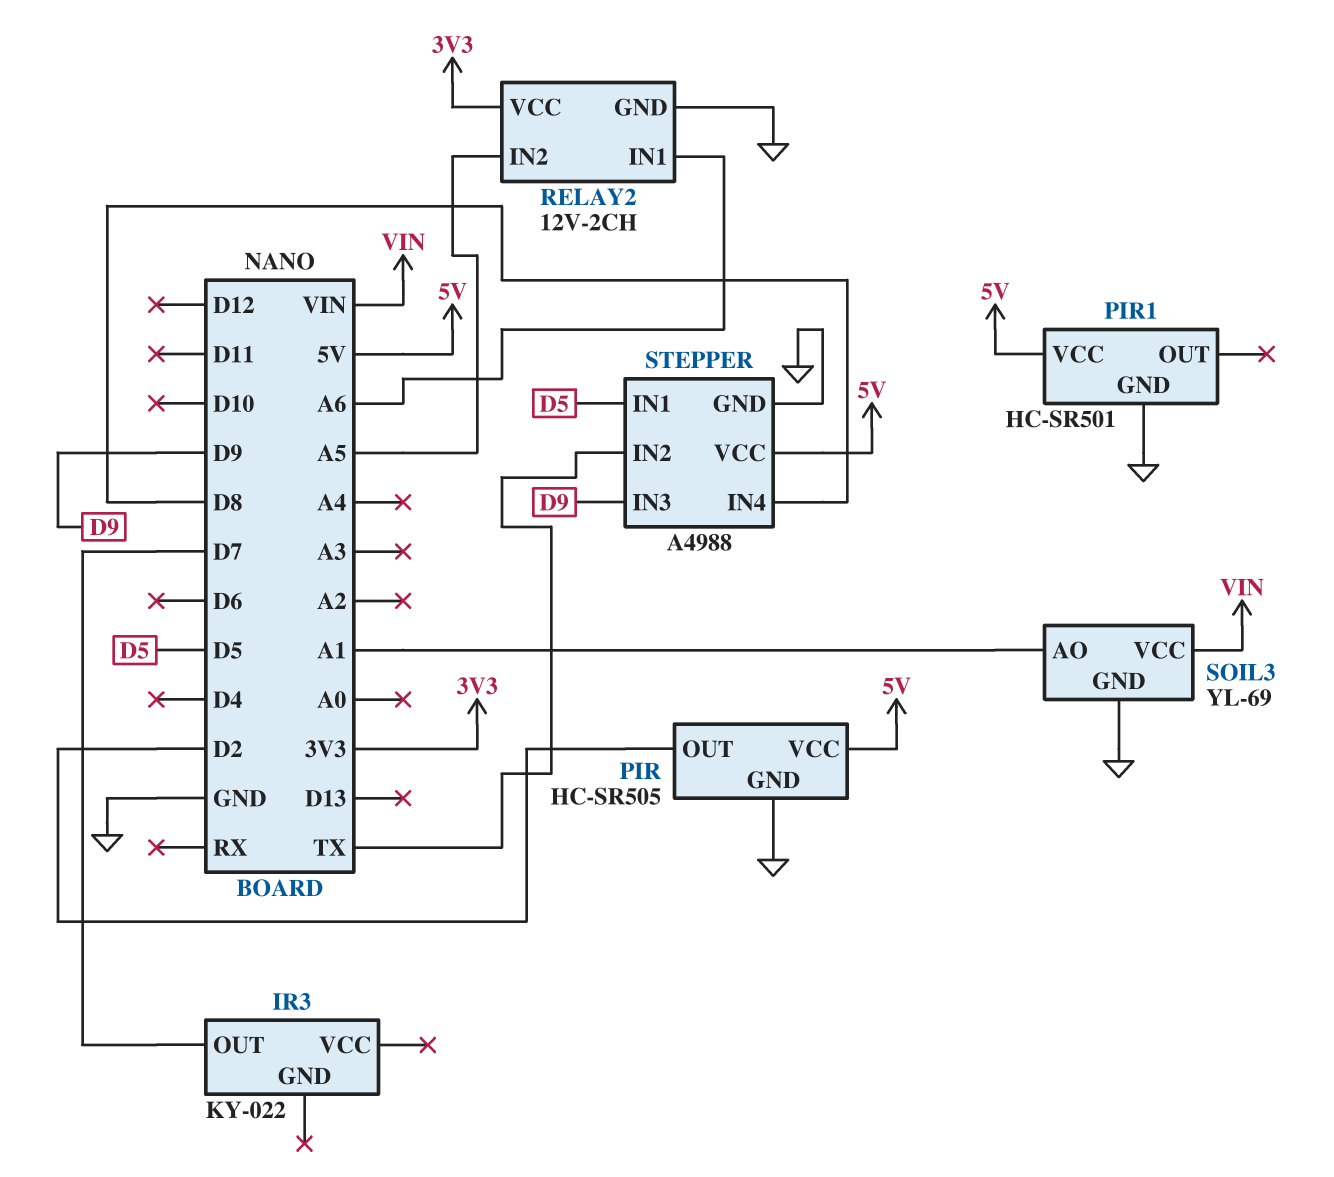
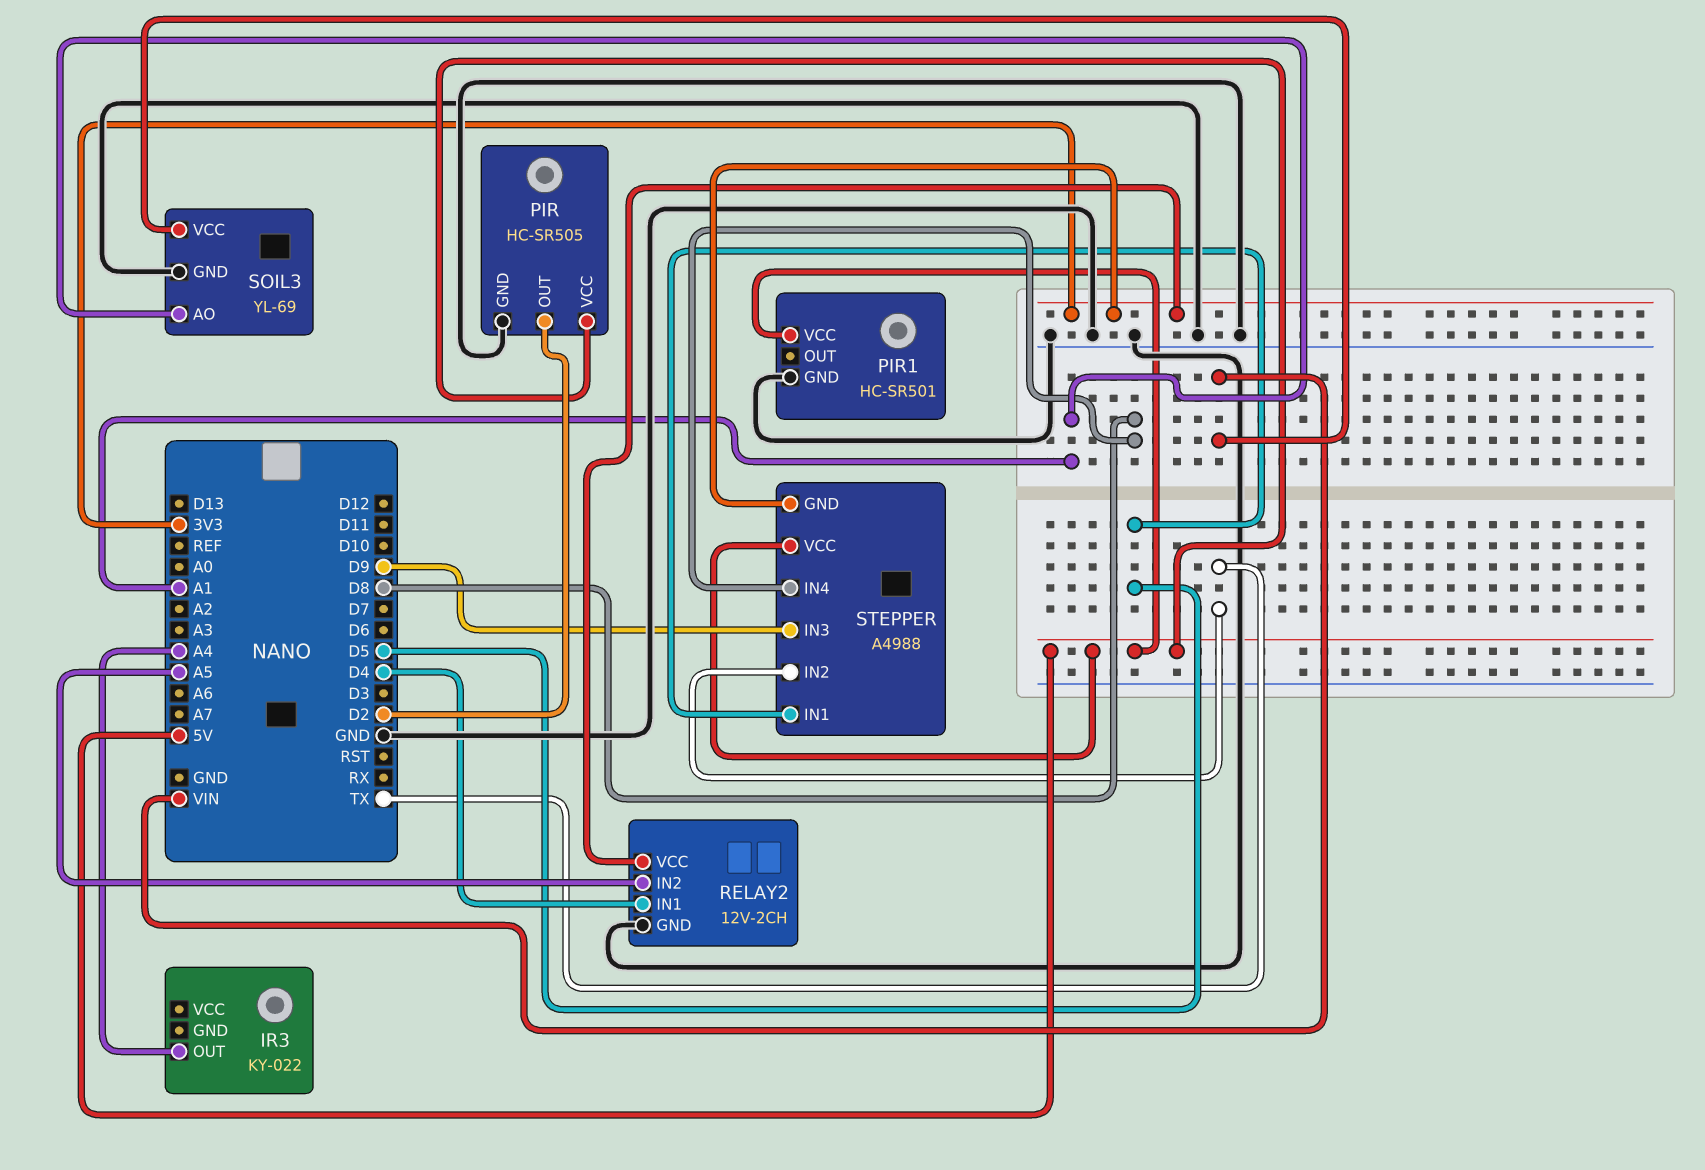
IR3 pin OUT: D7 -> A4
RELAY2 pin IN1: A6 -> D4
STEPPER pin GND: GND -> 3V3

